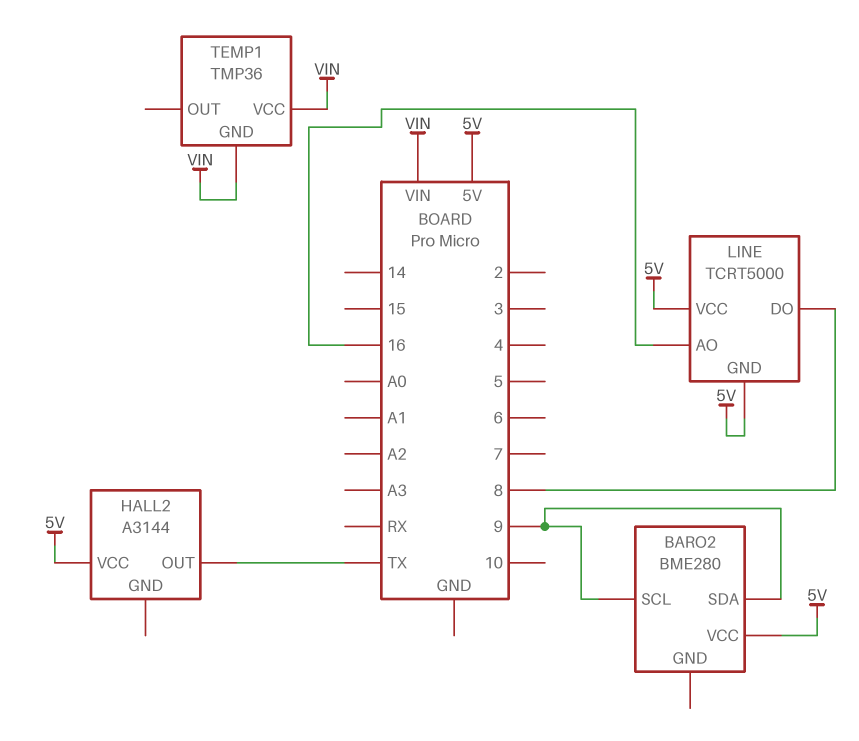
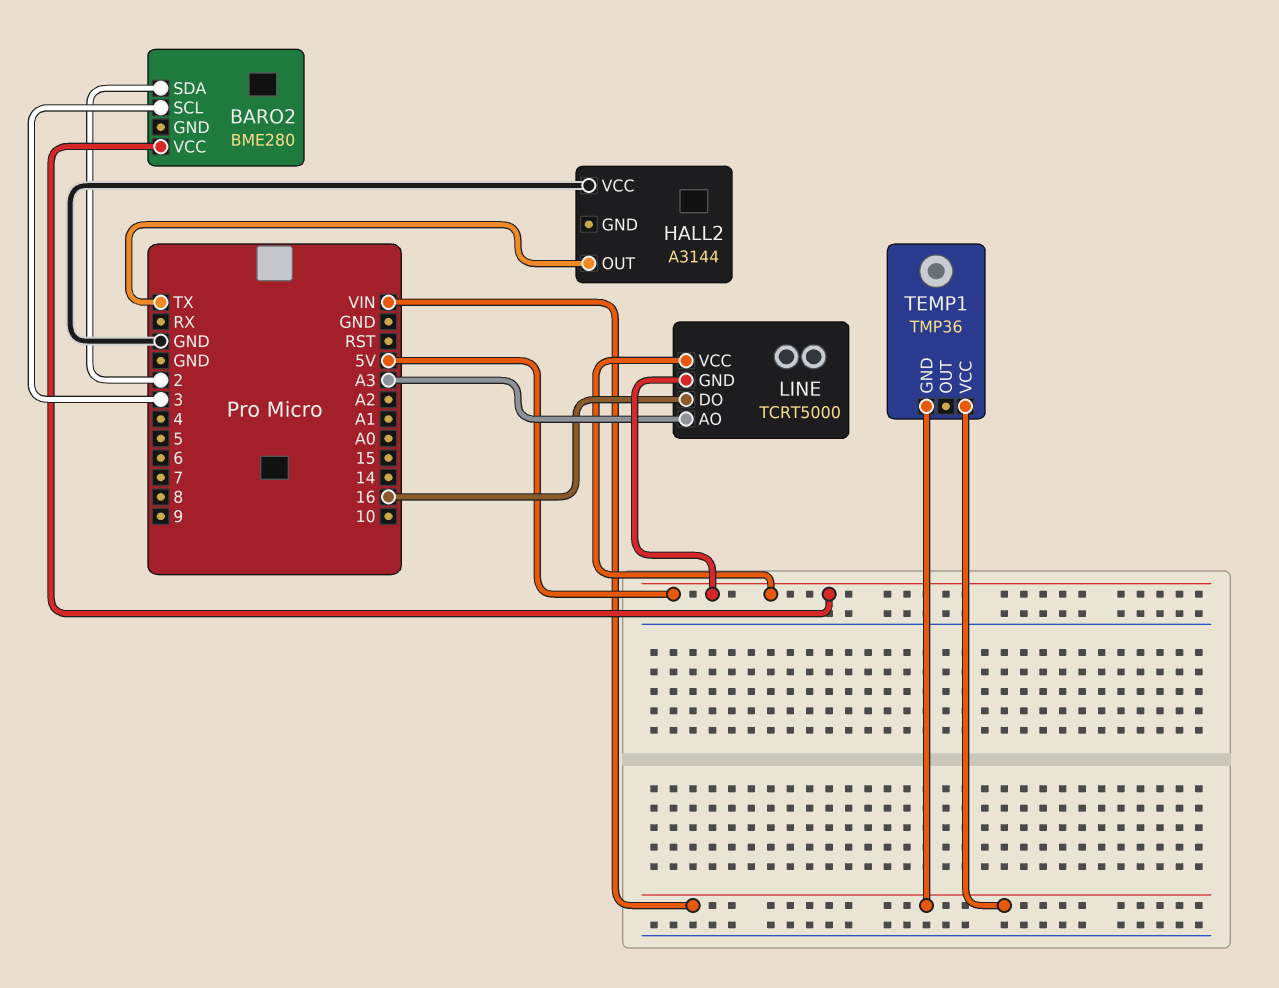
BARO2 pin SCL: 9 -> 3
BARO2 pin SDA: 9 -> 2
HALL2 pin VCC: 5V -> GND
LINE pin AO: 16 -> A3
LINE pin DO: 8 -> 16

